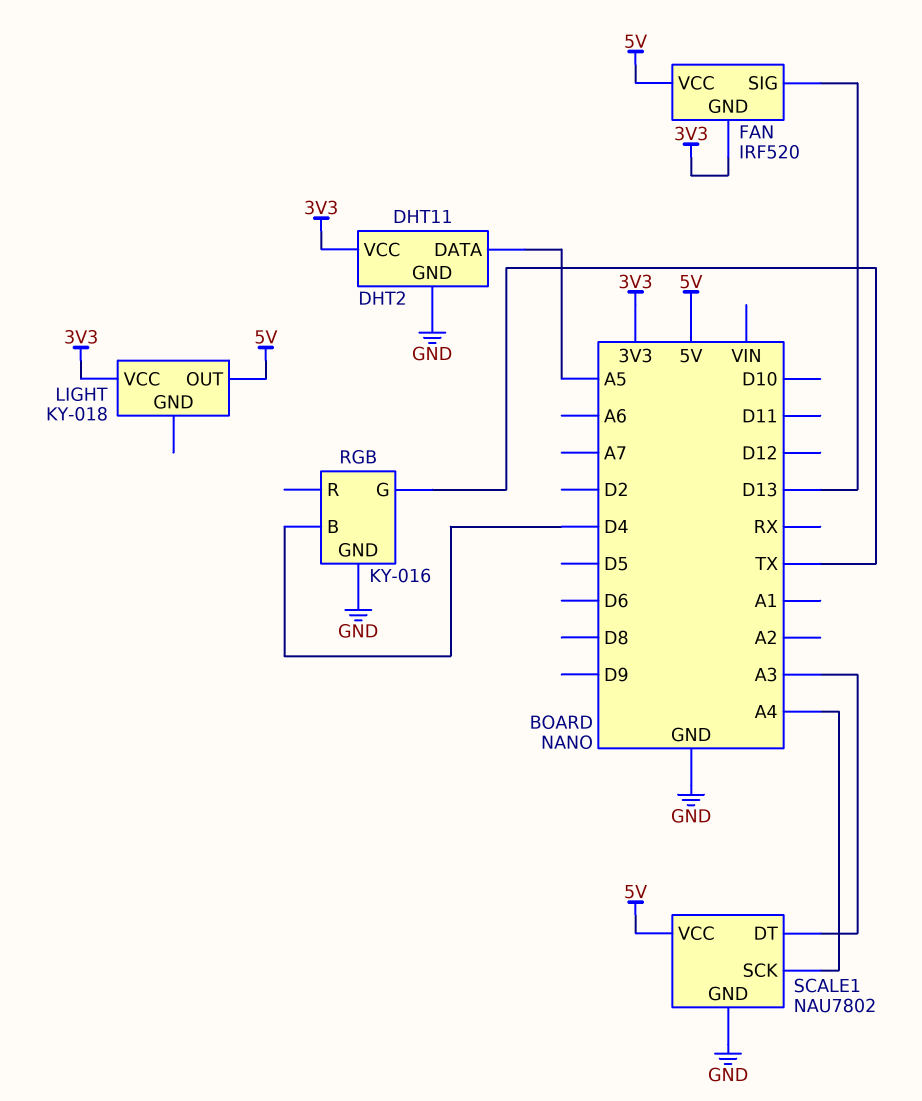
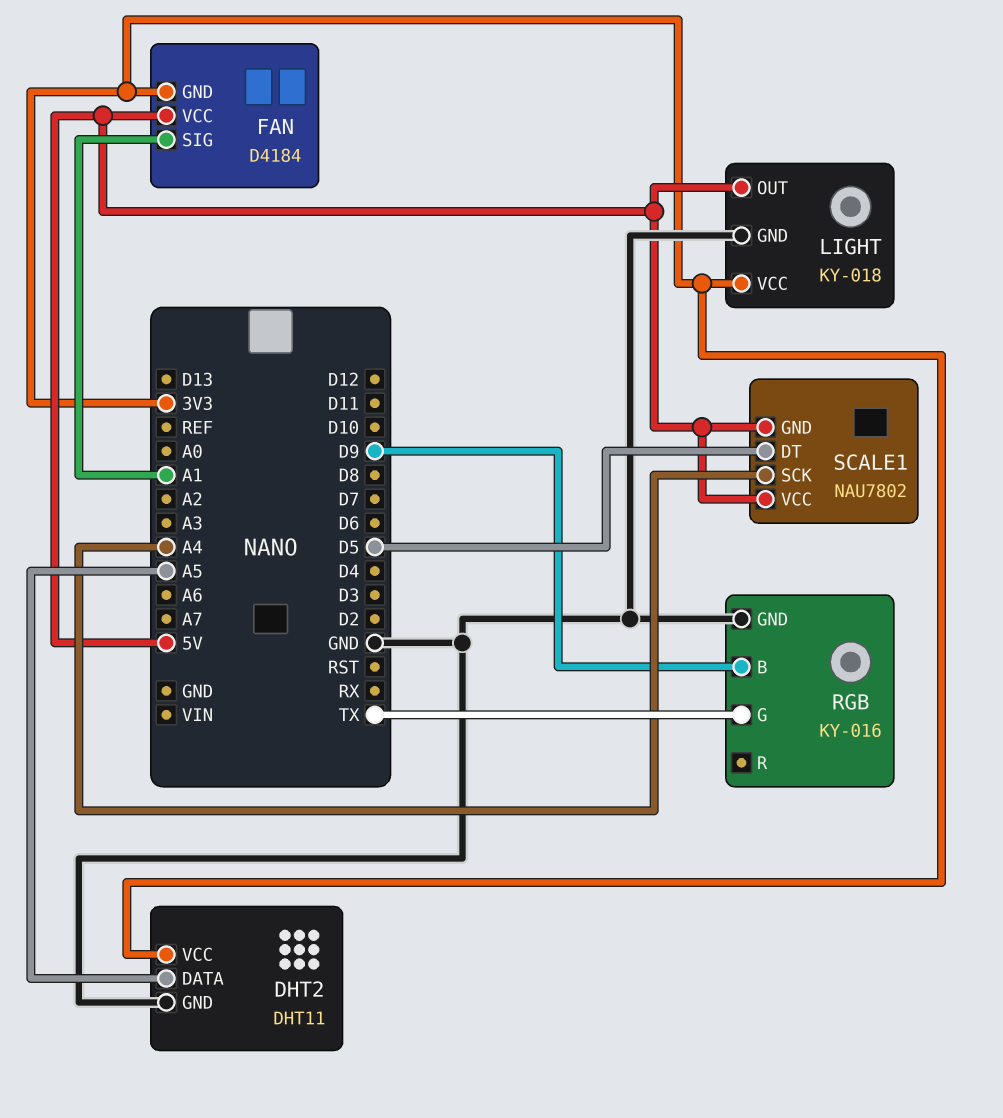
FAN: IRF520 -> D4184
FAN pin SIG: D13 -> A1
LIGHT pin GND: none -> GND
RGB pin B: D4 -> D9
SCALE1 pin DT: A3 -> D5
SCALE1 pin GND: GND -> 5V

